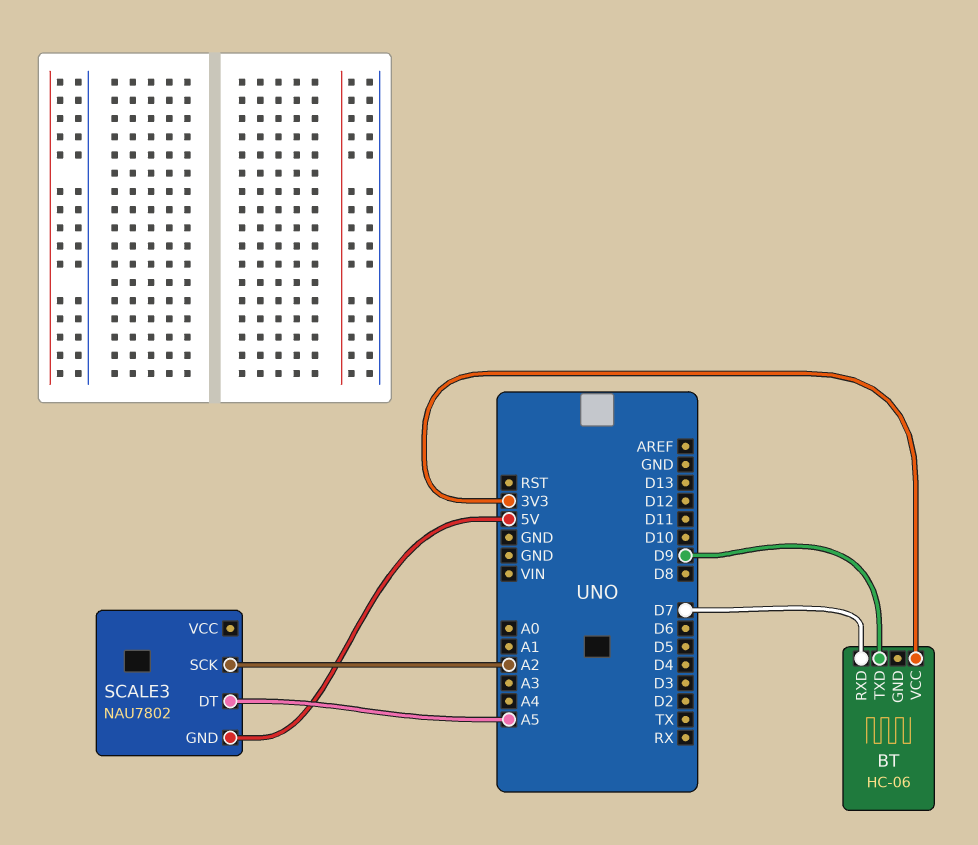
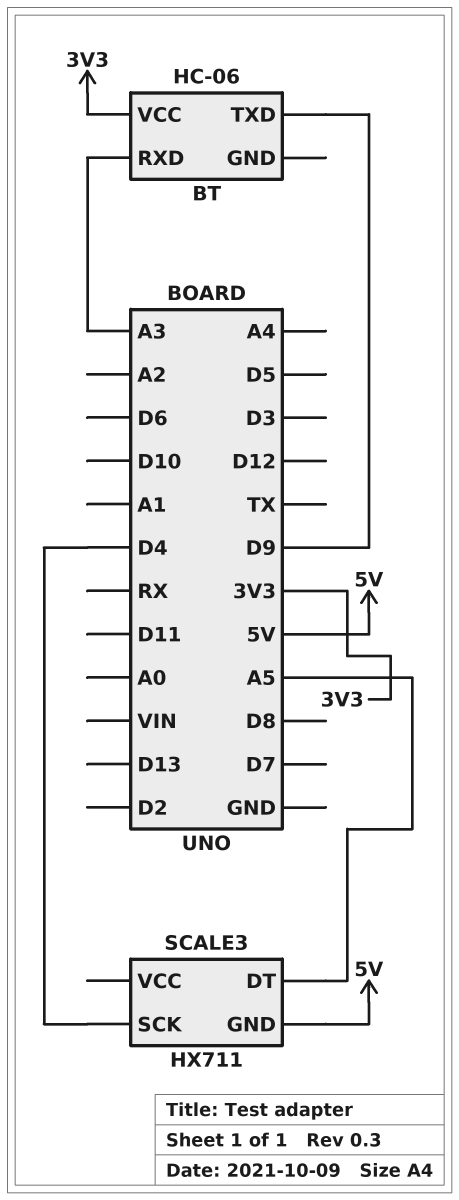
BT pin RXD: D7 -> A3
SCALE3: NAU7802 -> HX711
SCALE3 pin SCK: A2 -> D4

